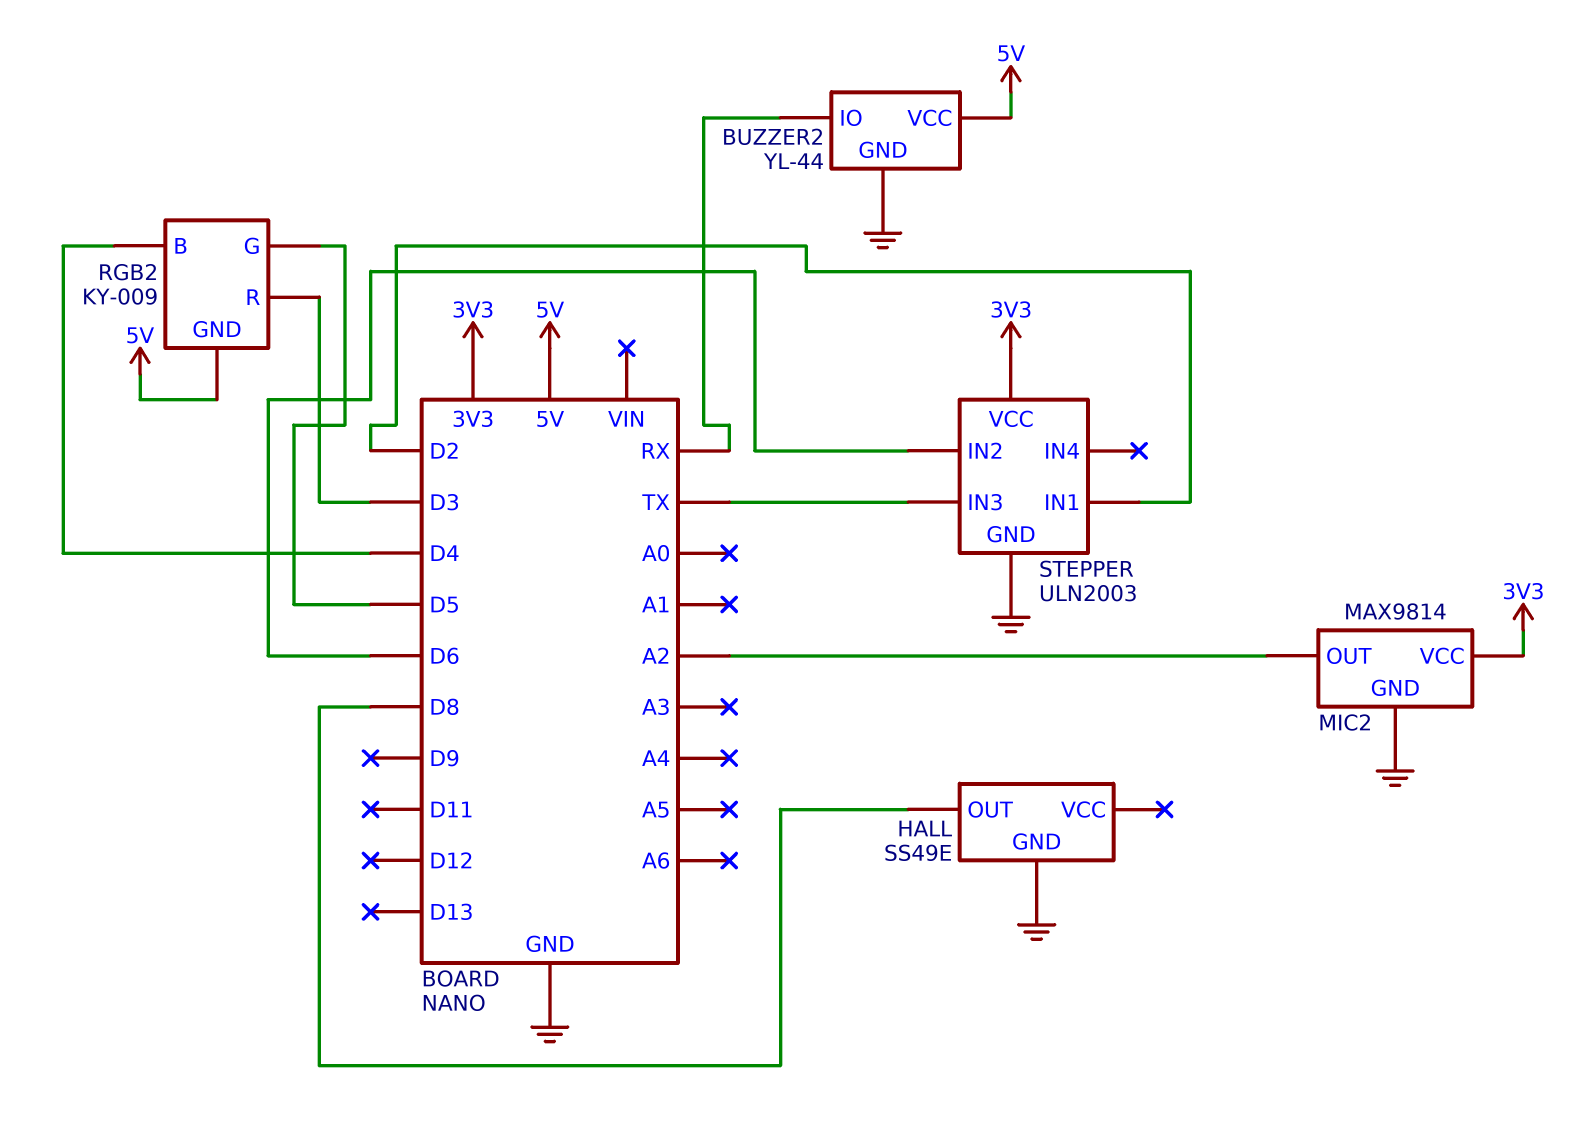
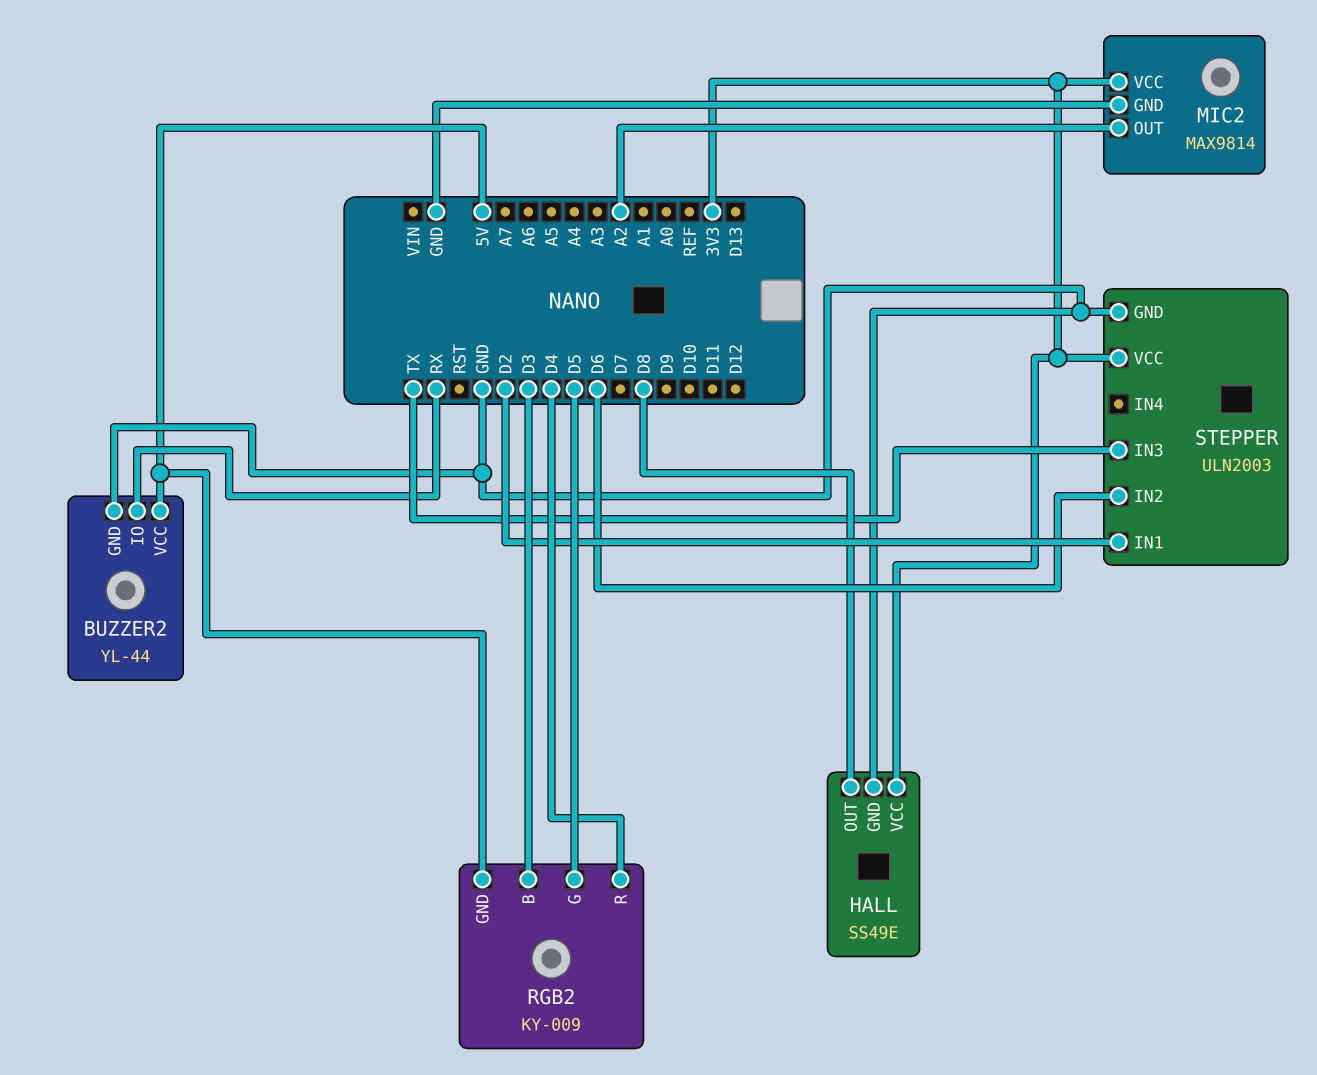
HALL pin VCC: none -> 3V3
RGB2 pin B: D4 -> D3
RGB2 pin R: D3 -> D4

